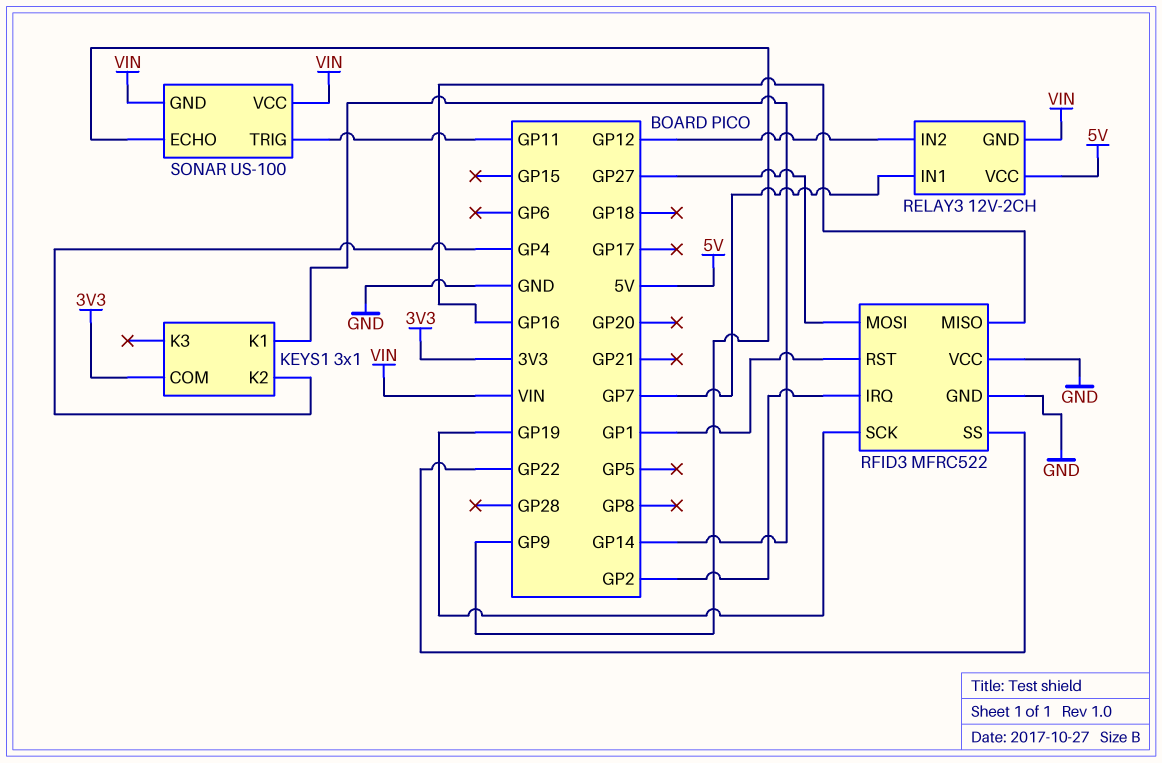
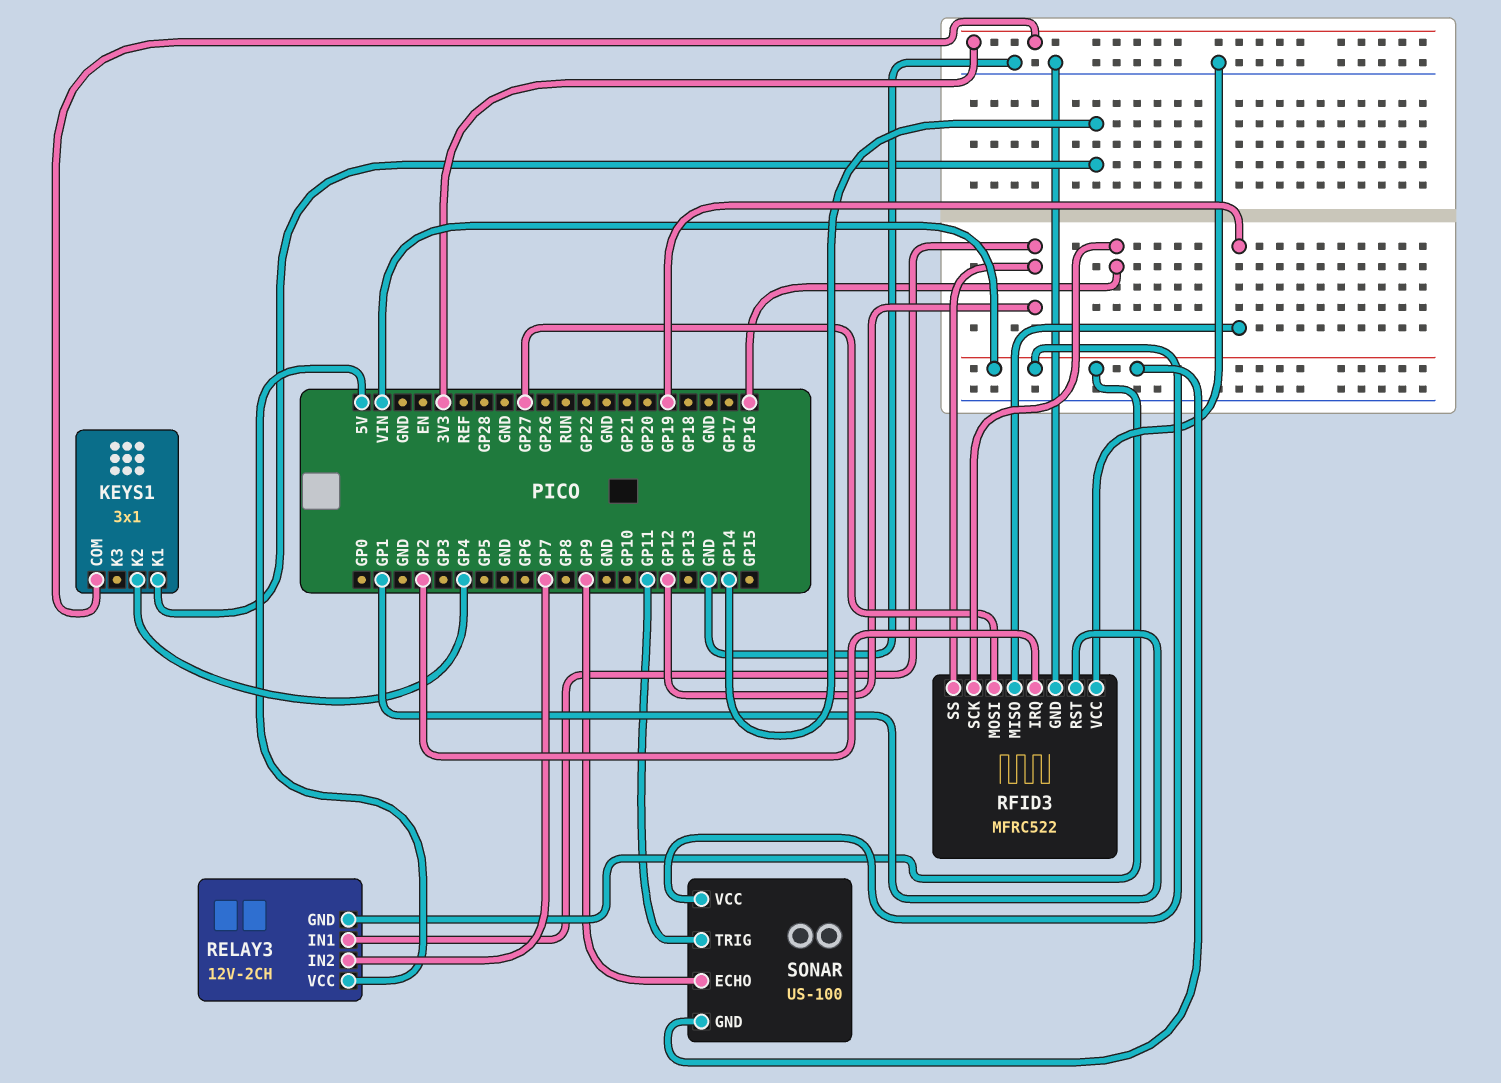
RELAY3 pin IN1: GP7 -> GP12
RELAY3 pin IN2: GP12 -> GP7
RFID3 pin MISO: GP16 -> GP19
RFID3 pin SCK: GP19 -> GP16
RFID3 pin SS: GP22 -> GP12

